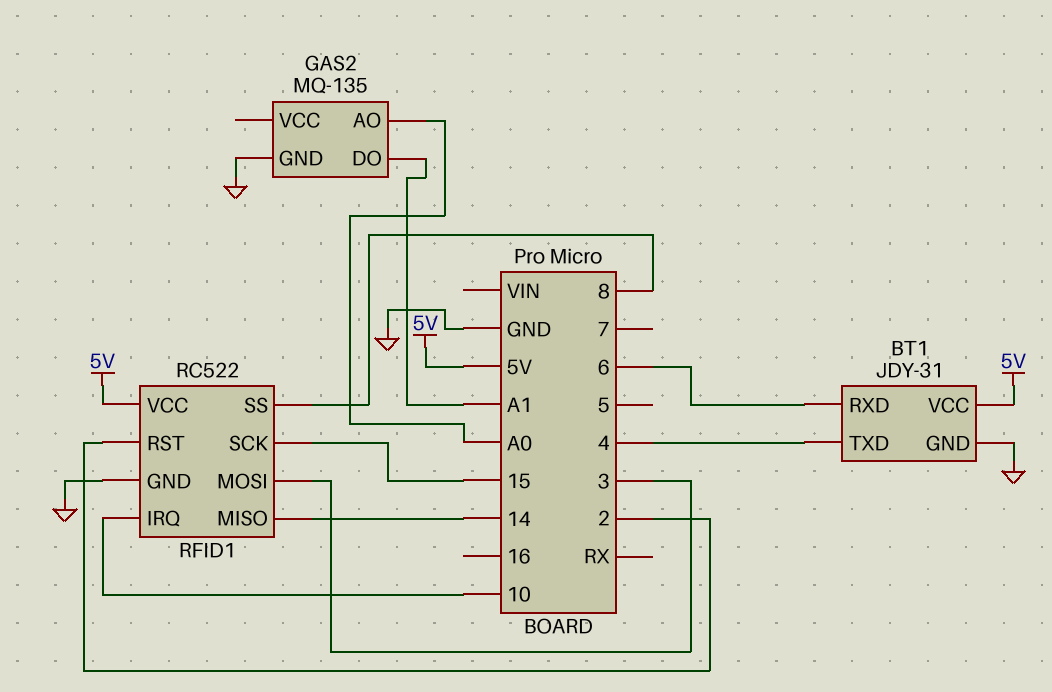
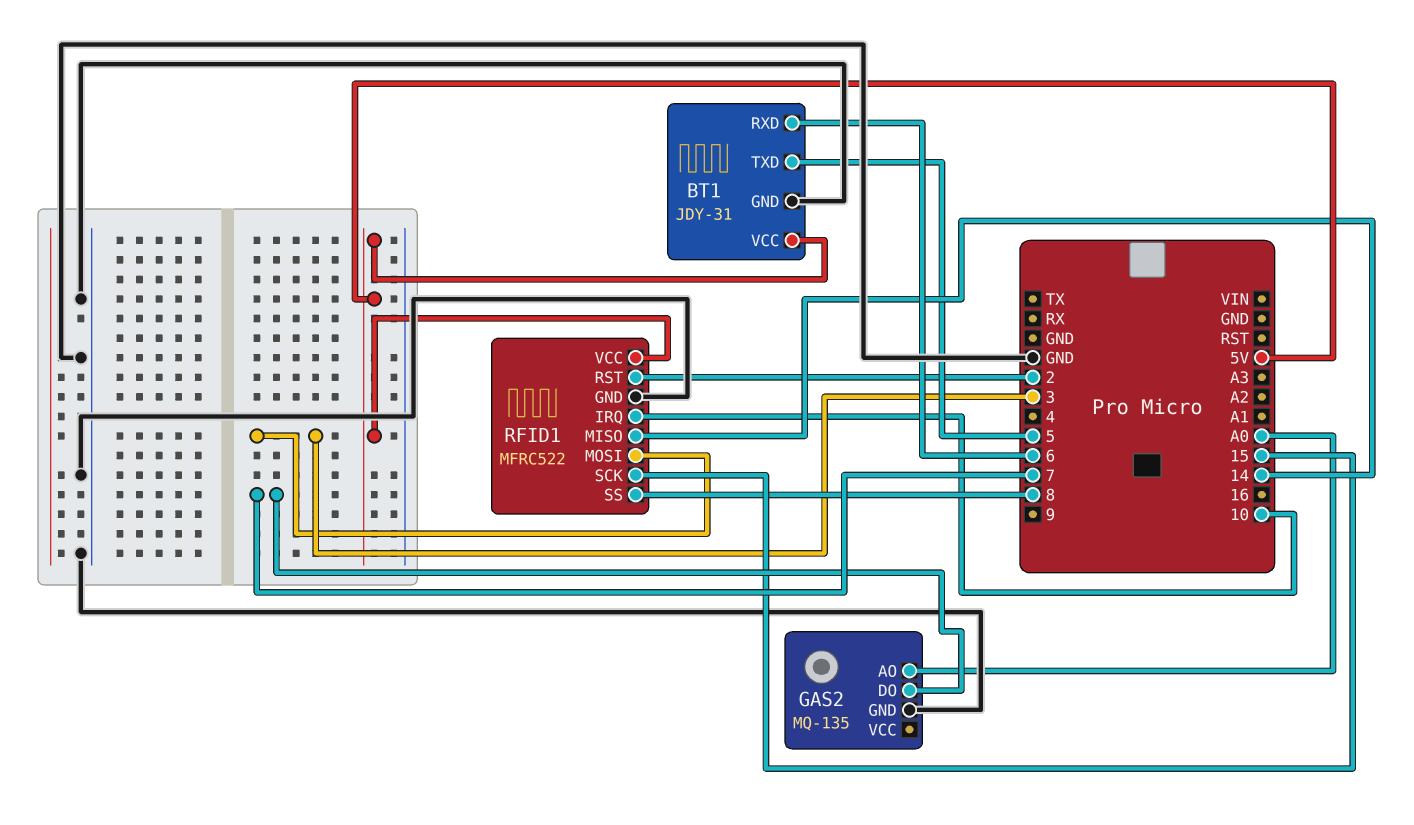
BT1 pin TXD: 4 -> 5
GAS2 pin DO: A1 -> 7
RFID1: RC522 -> MFRC522

